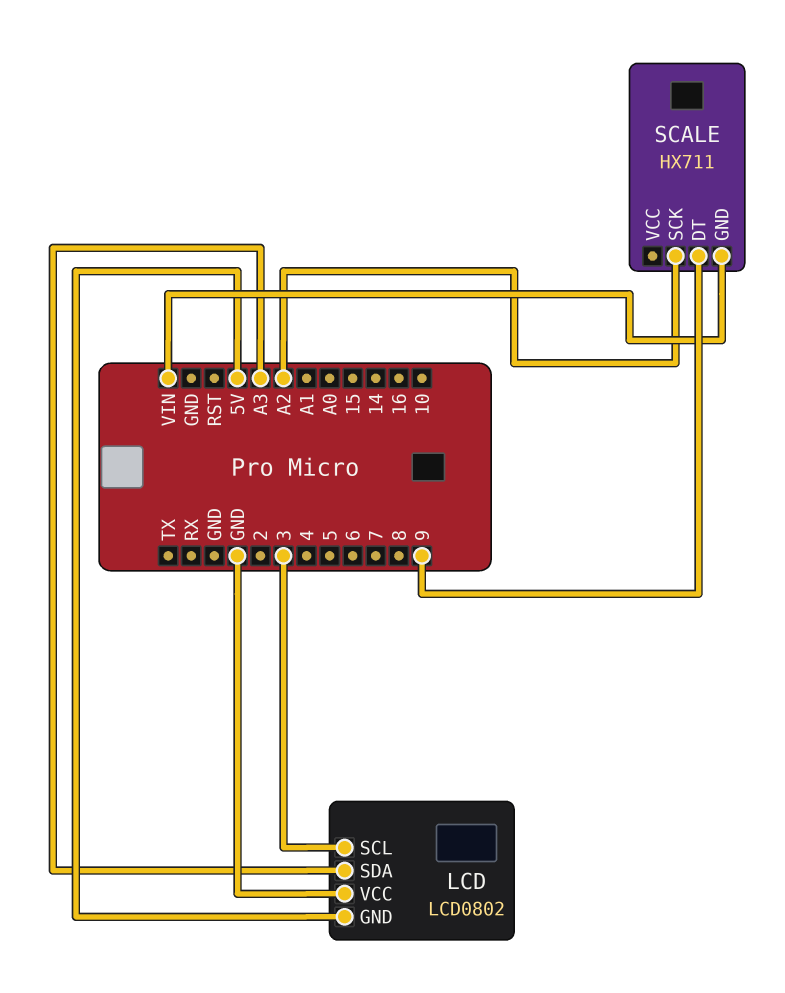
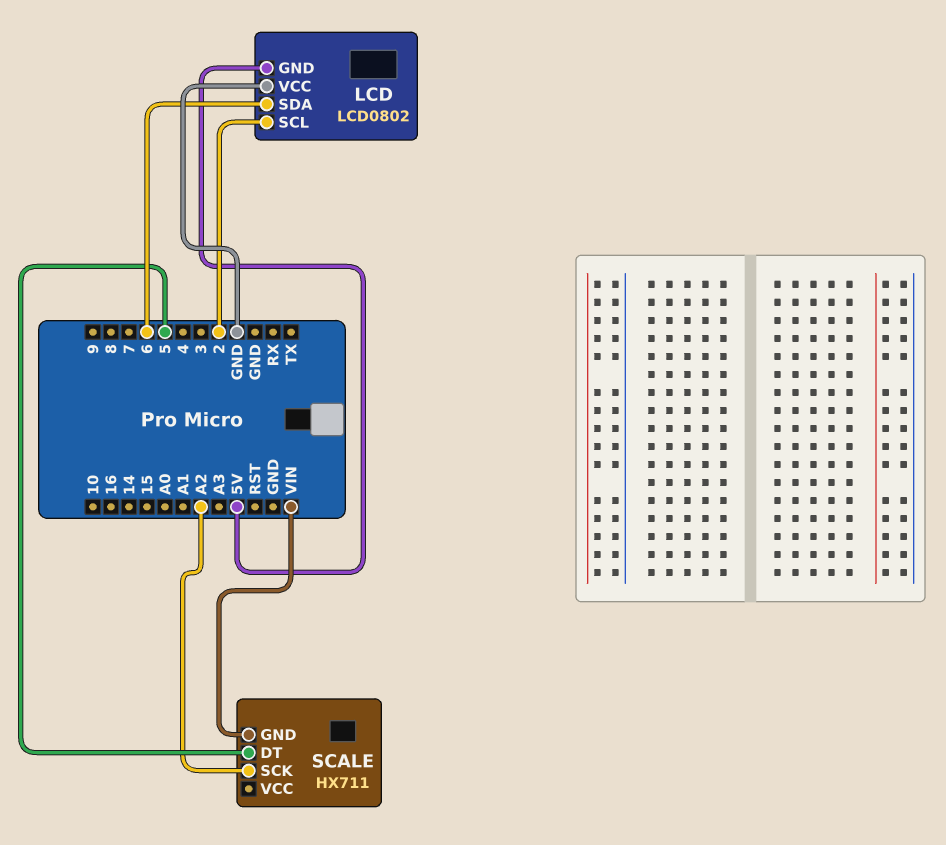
LCD pin SCL: 3 -> 2
LCD pin SDA: A3 -> 6
SCALE pin DT: 9 -> 5

